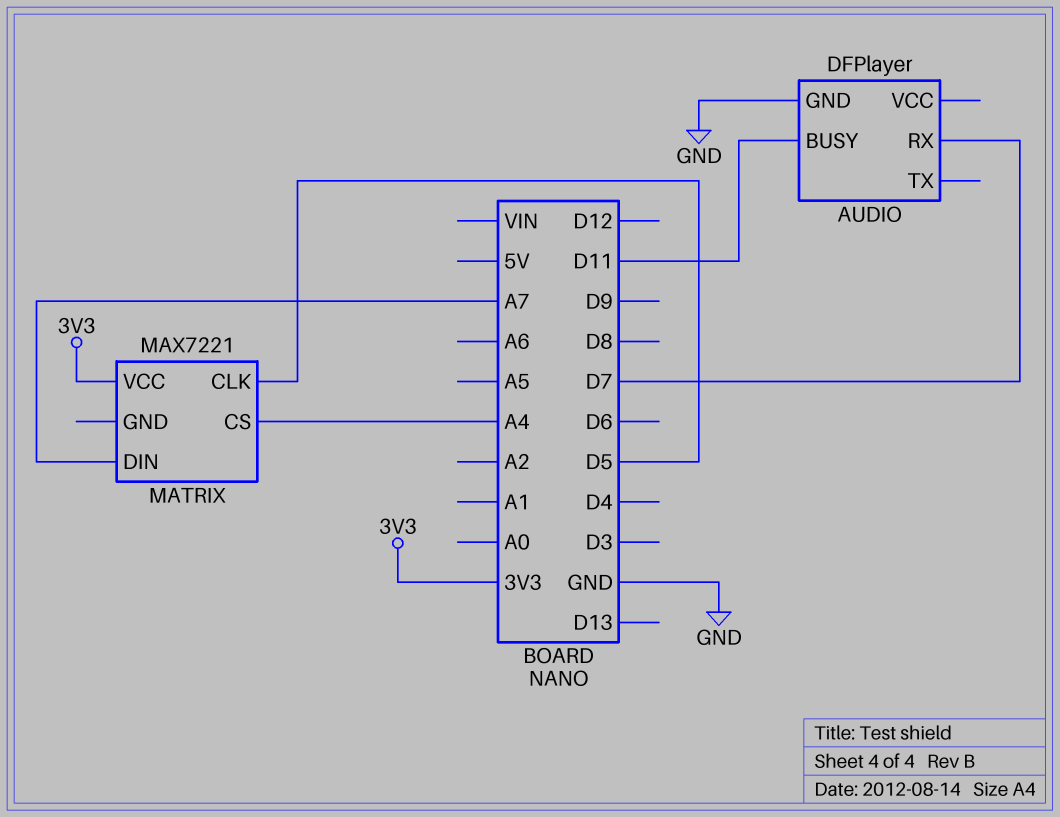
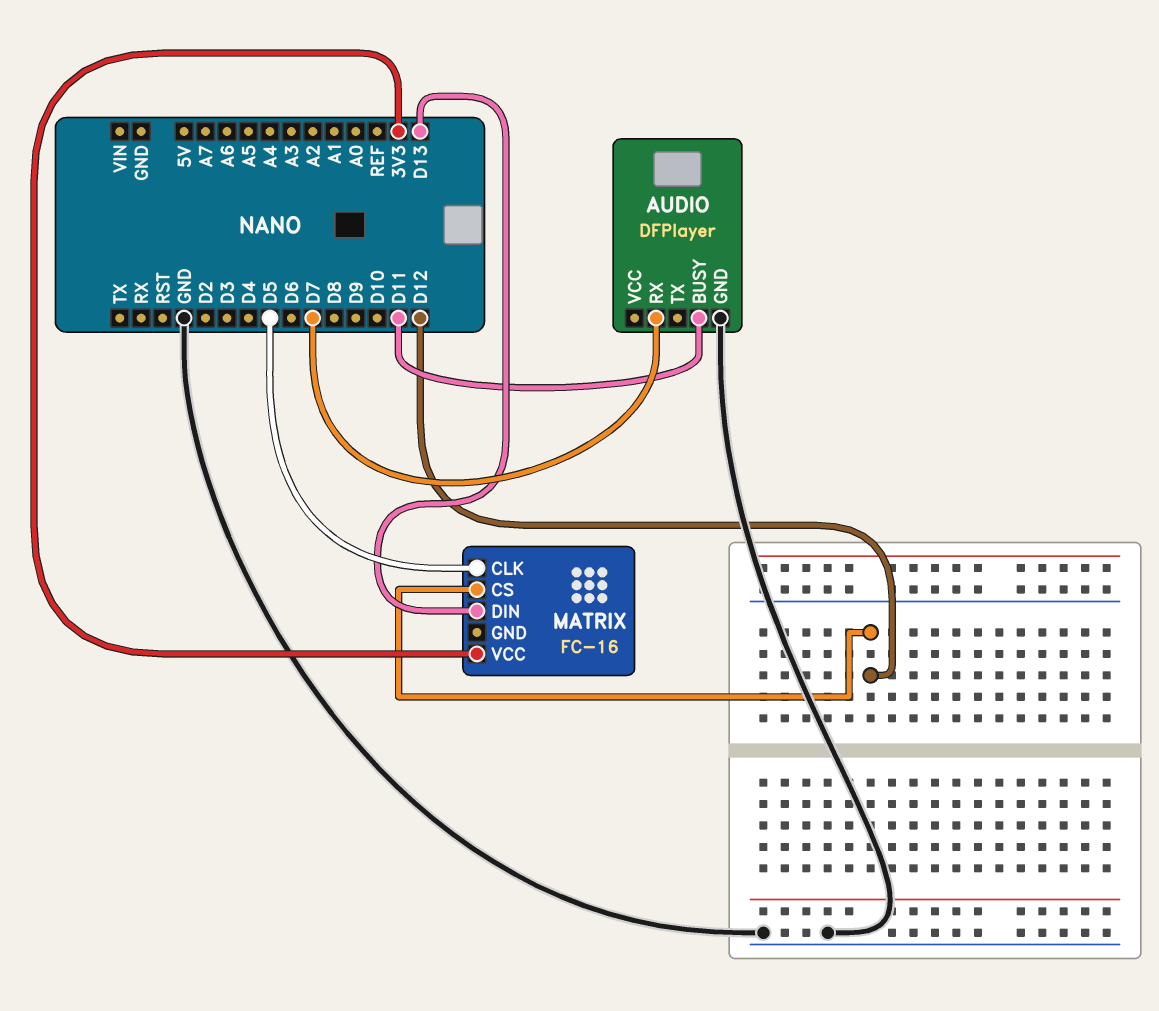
MATRIX: MAX7221 -> FC-16
MATRIX pin CS: A4 -> D12
MATRIX pin DIN: A7 -> D13

